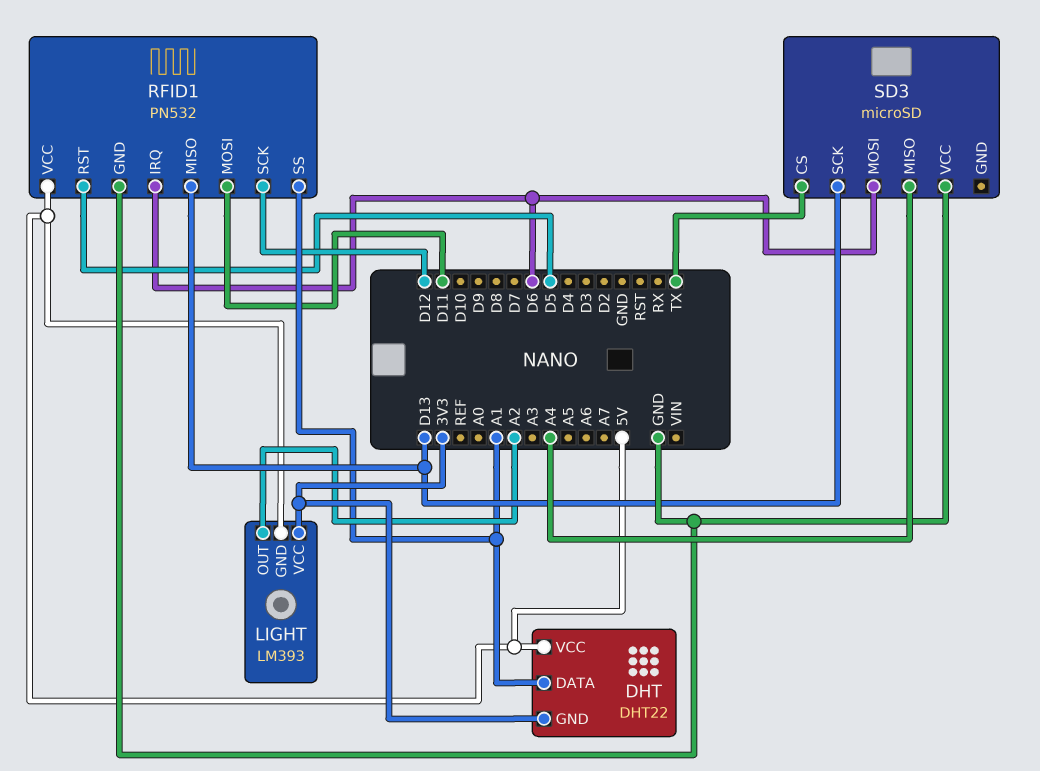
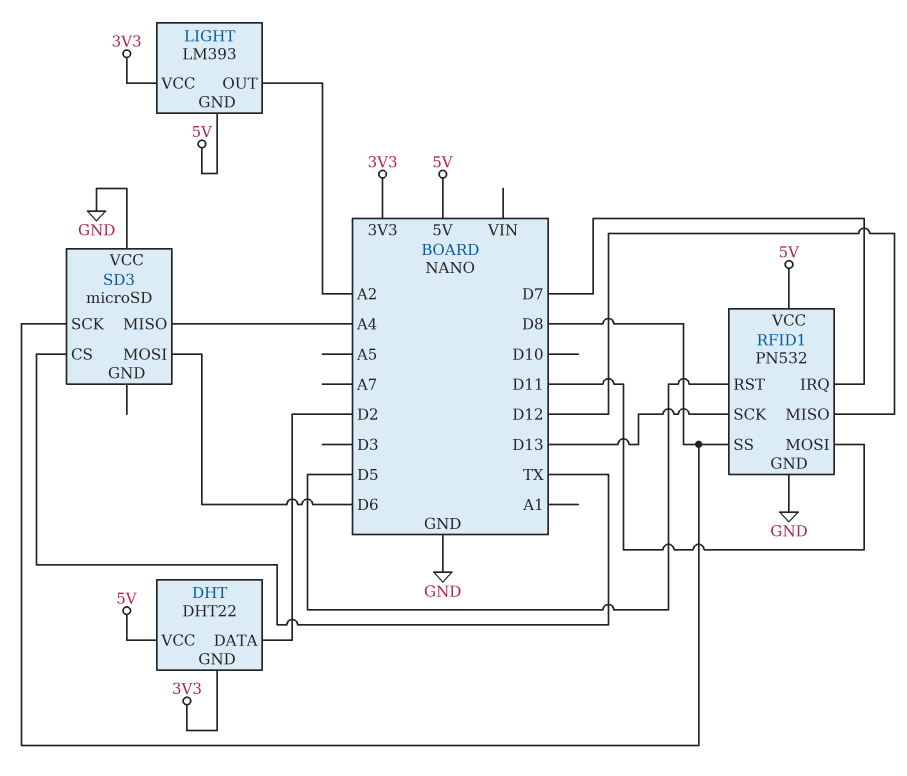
DHT pin DATA: A1 -> D2
RFID1 pin IRQ: D6 -> D7
RFID1 pin MISO: D13 -> D12
RFID1 pin SCK: D12 -> D13
RFID1 pin SS: A1 -> D8
SD3 pin SCK: D13 -> D8

